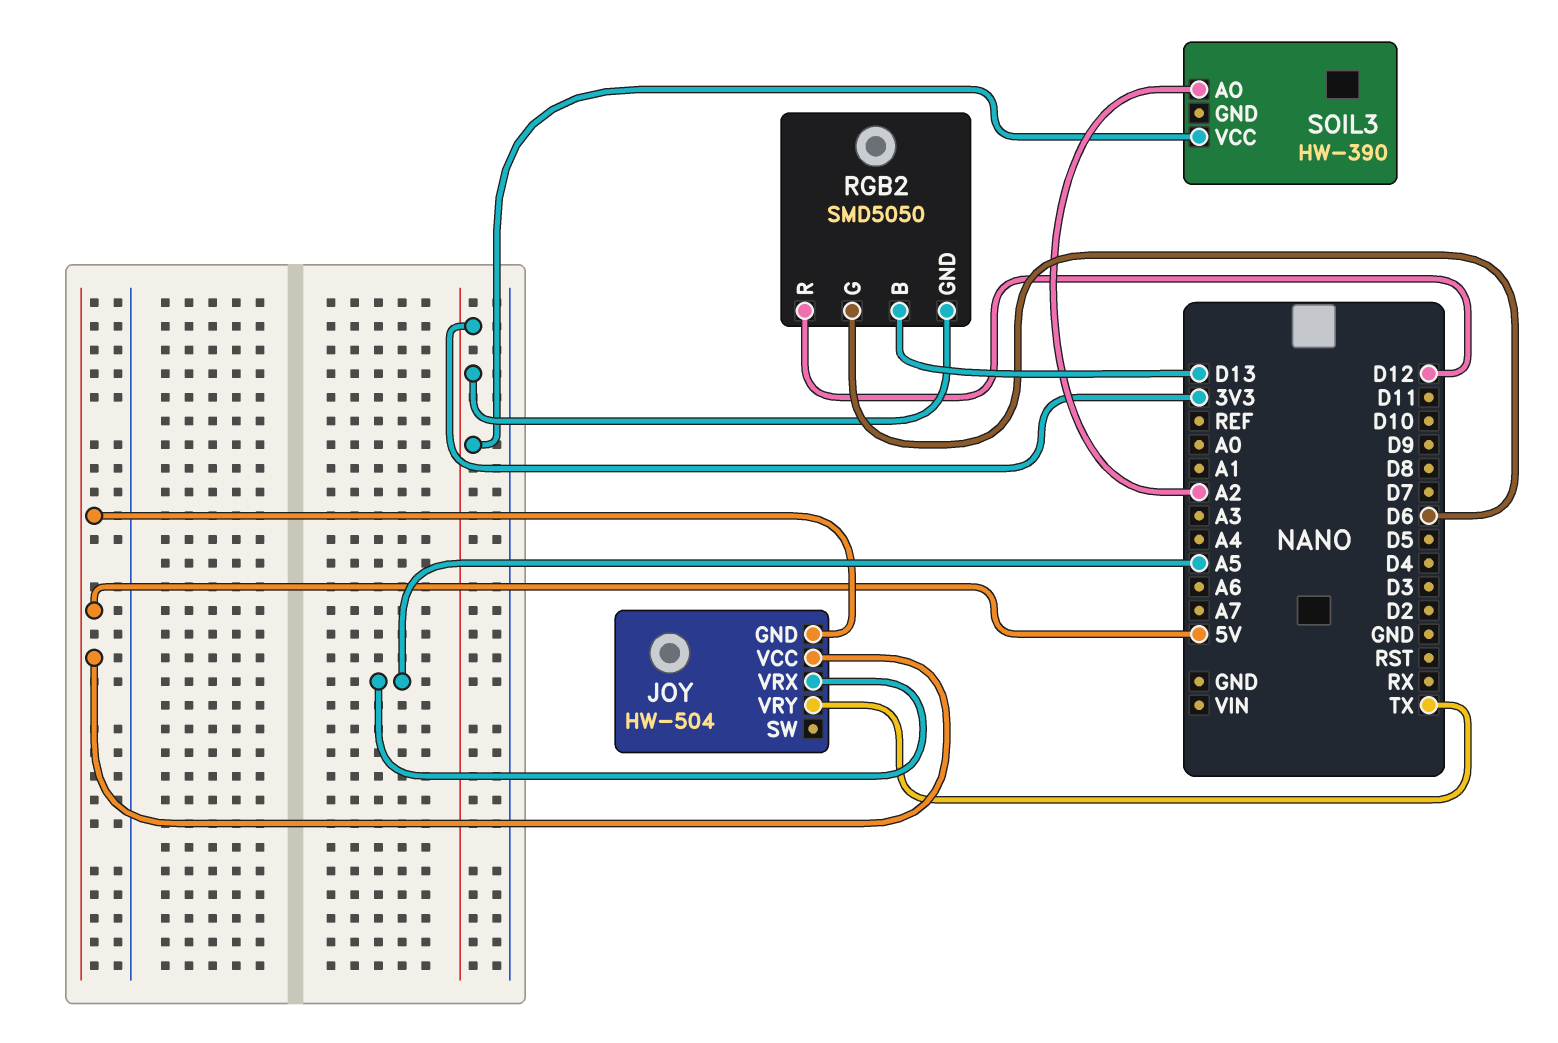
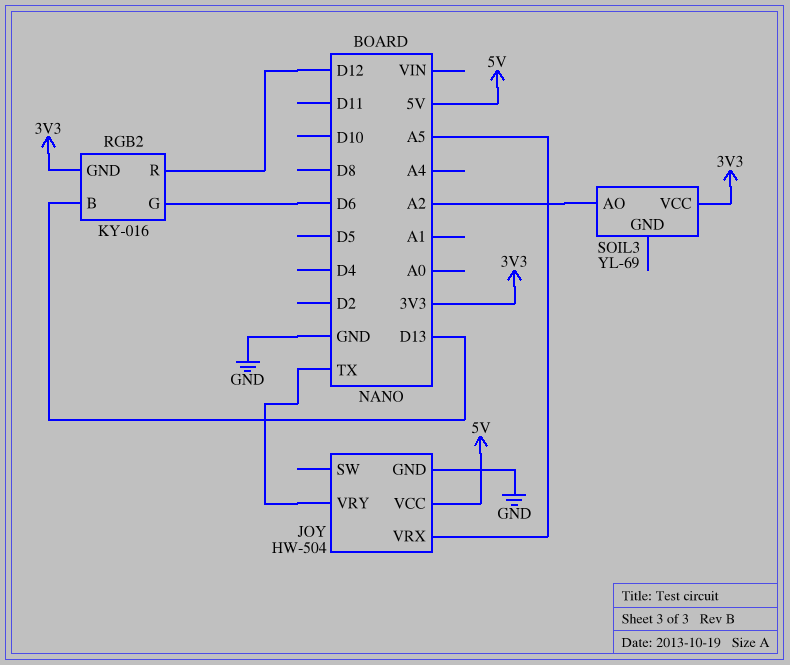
JOY pin GND: 5V -> GND
RGB2: SMD5050 -> KY-016
SOIL3: HW-390 -> YL-69

